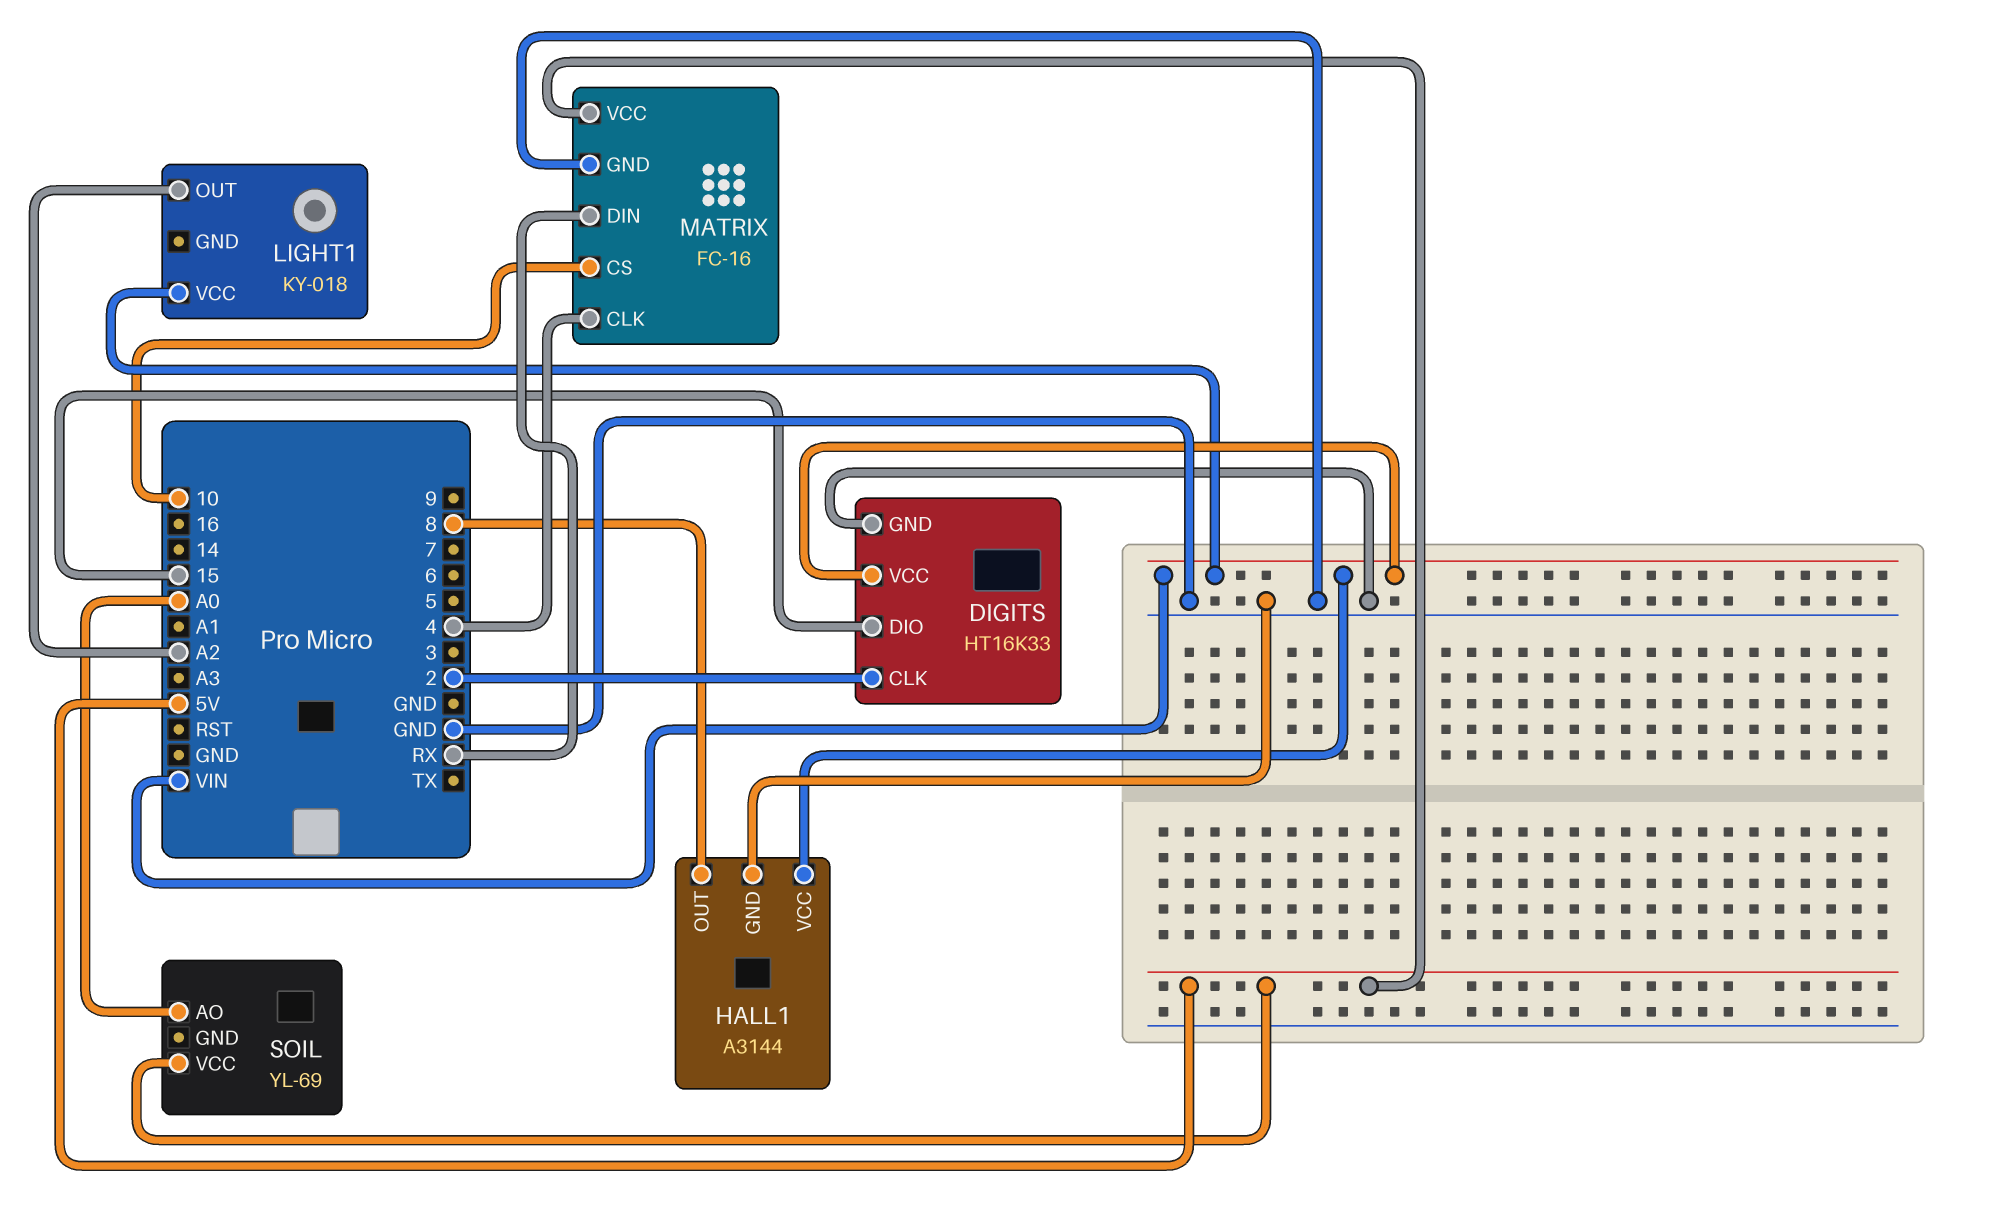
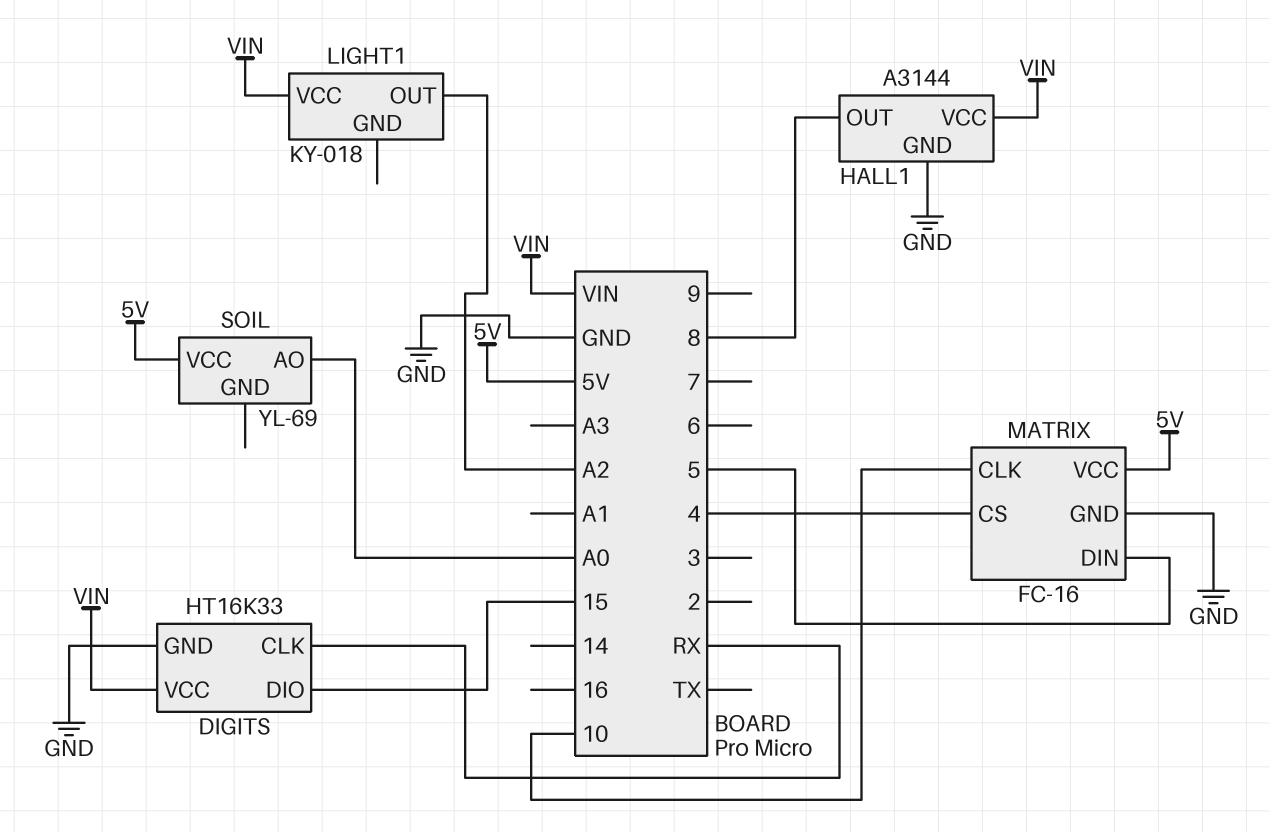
DIGITS pin CLK: 2 -> RX
MATRIX pin CLK: 4 -> 10
MATRIX pin CS: 10 -> 4
MATRIX pin DIN: RX -> 5

